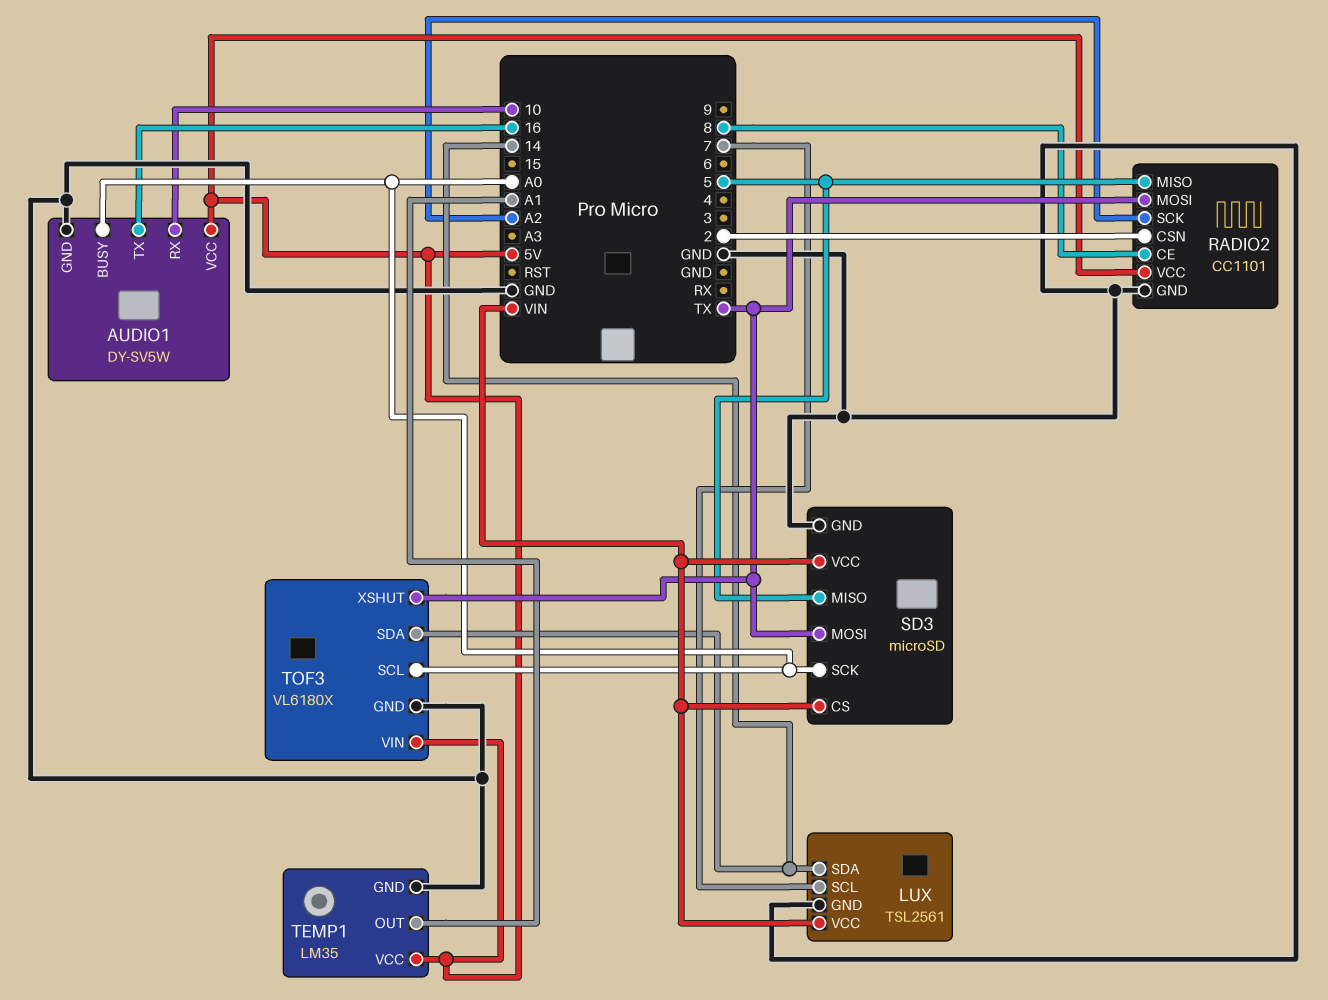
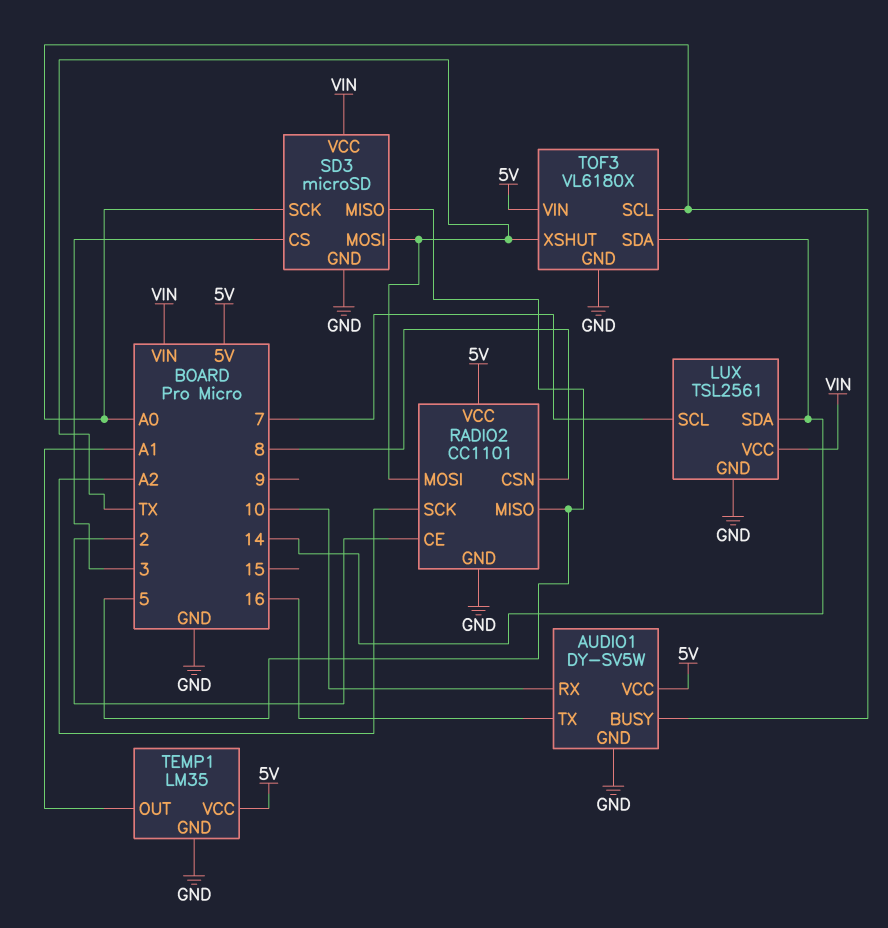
RADIO2 pin CE: 8 -> 2
RADIO2 pin CSN: 2 -> 8
SD3 pin CS: VIN -> 3

